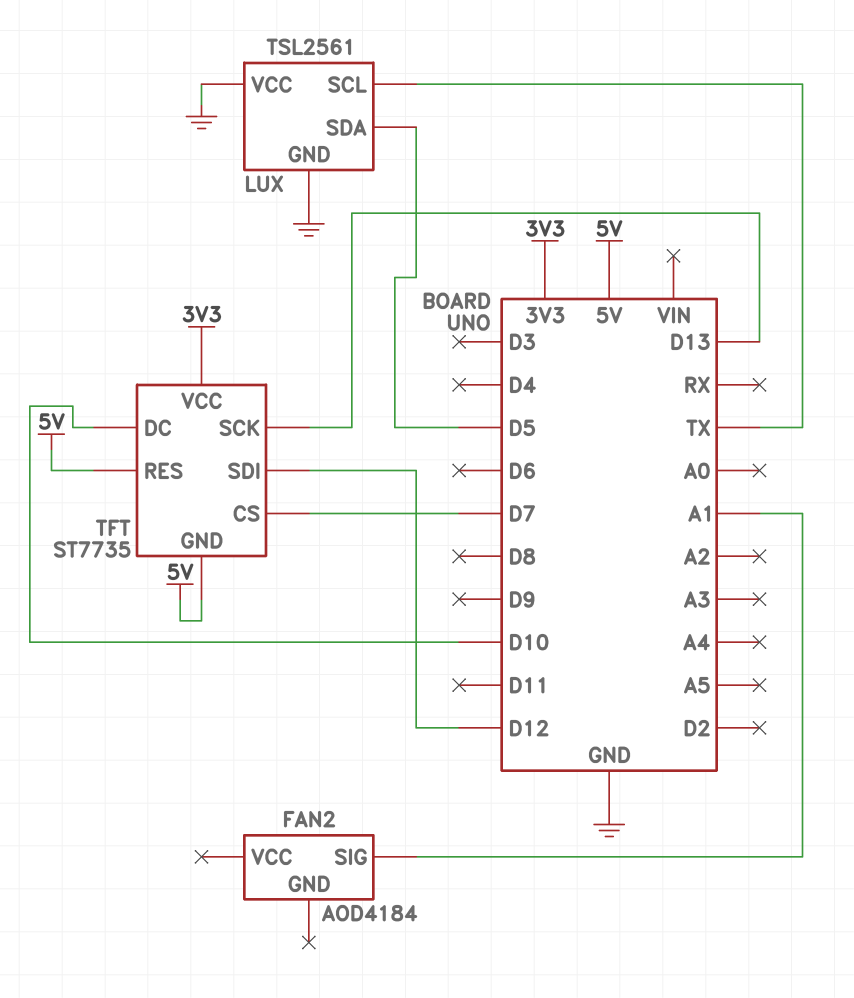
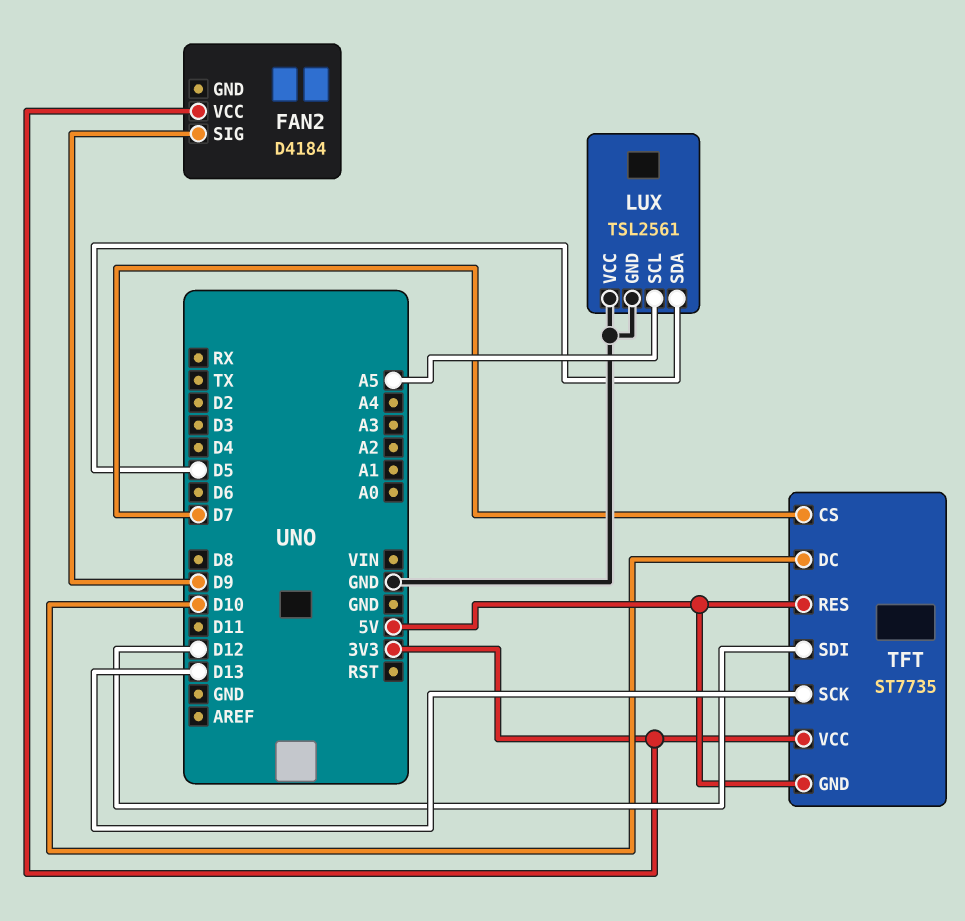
FAN2: AOD4184 -> D4184
FAN2 pin SIG: A1 -> D9
FAN2 pin VCC: none -> 3V3
LUX pin SCL: TX -> A5

